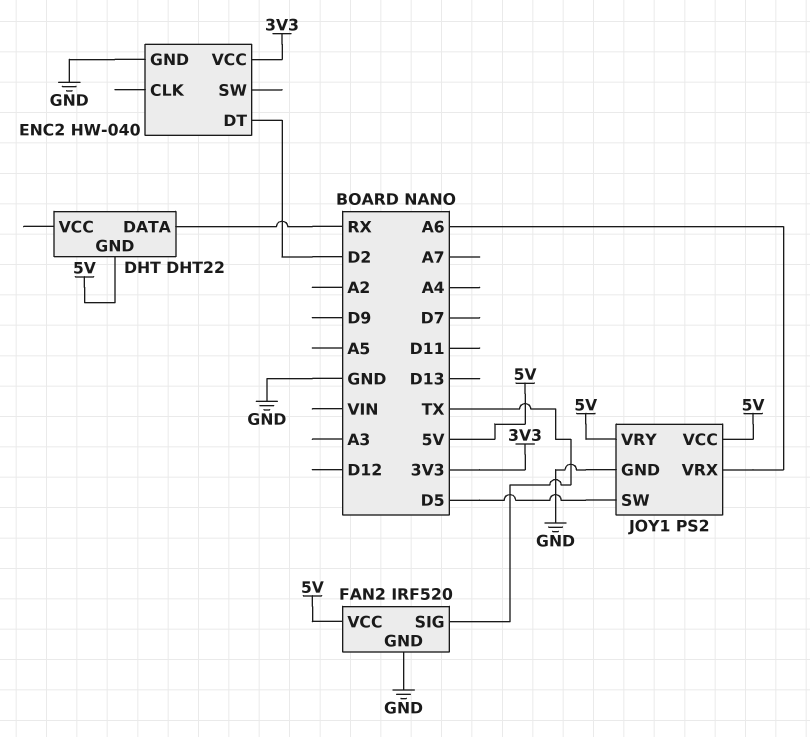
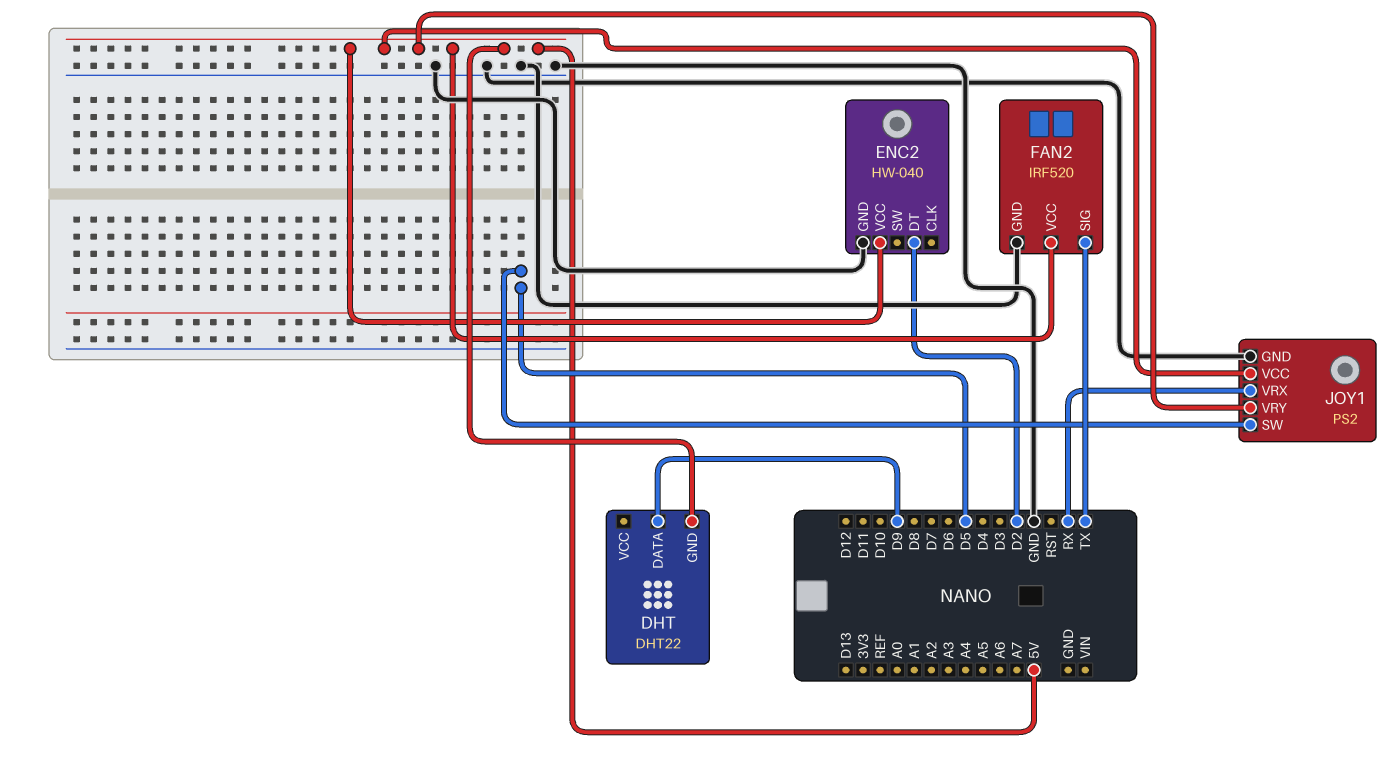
DHT pin DATA: RX -> D9
ENC2 pin VCC: 3V3 -> 5V
JOY1 pin VRX: A6 -> RX

